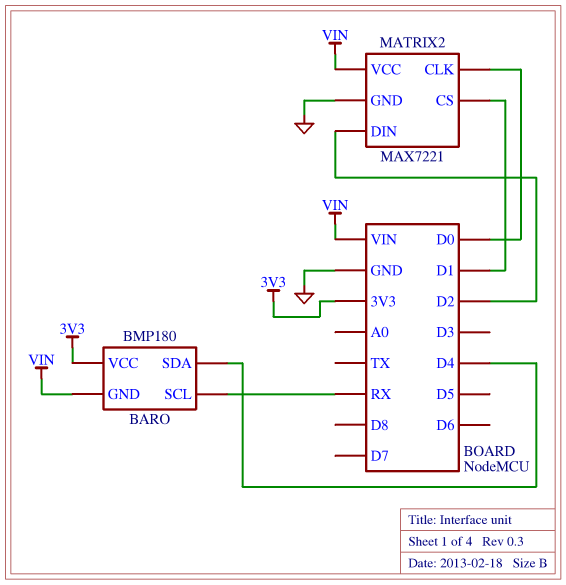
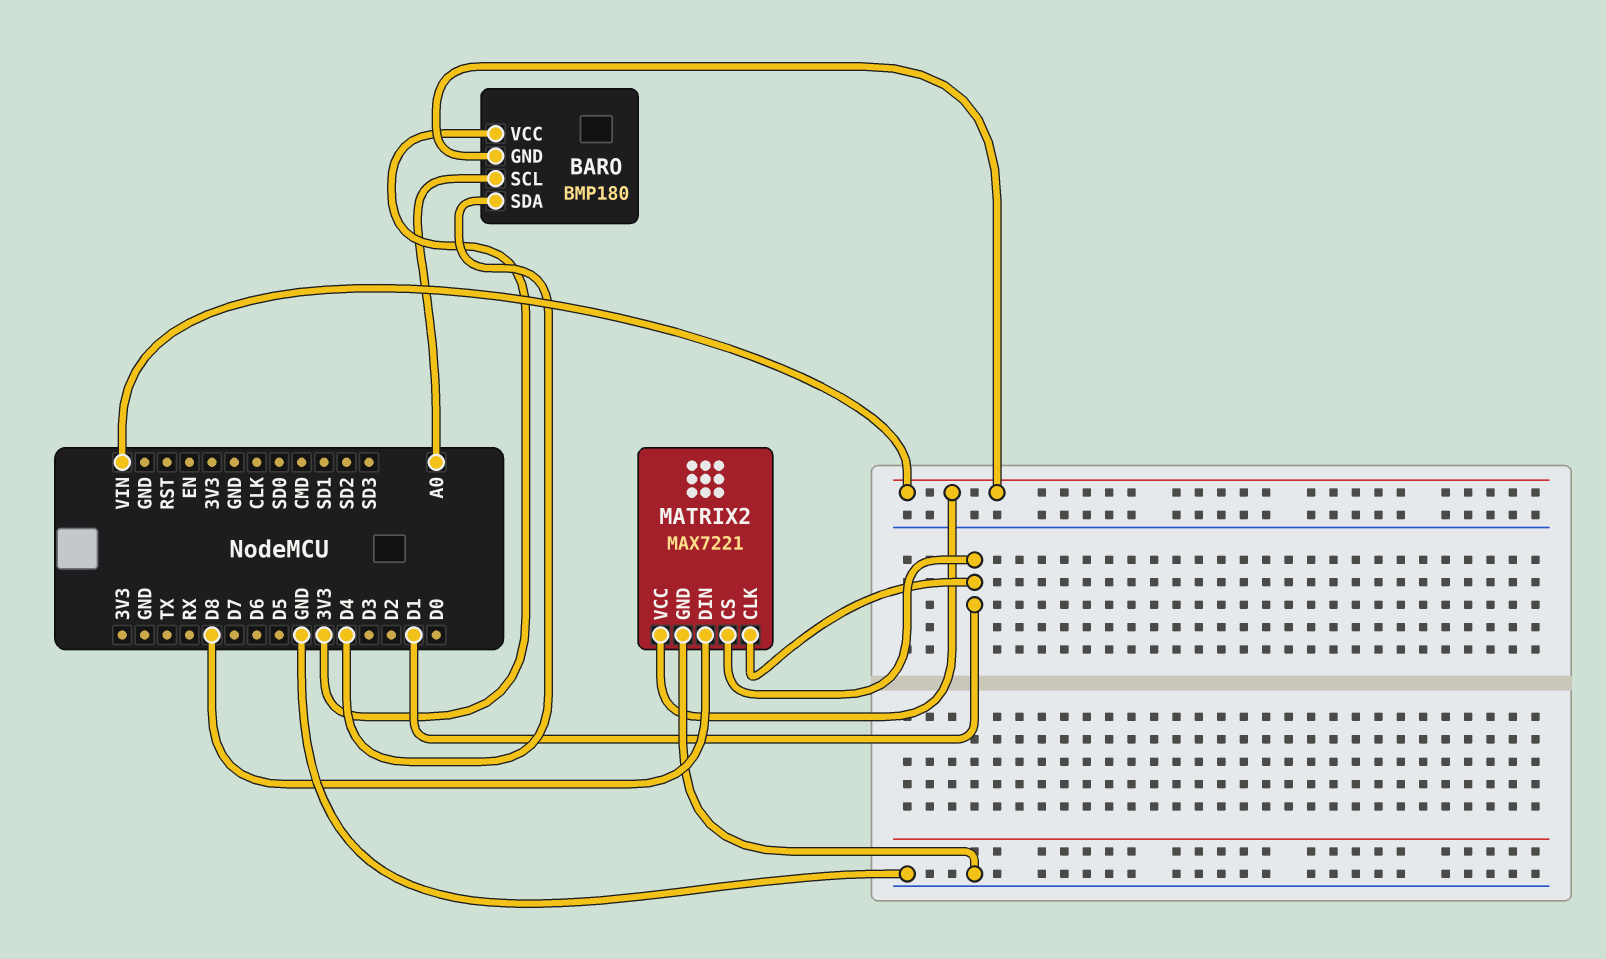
BARO pin SCL: RX -> A0
MATRIX2 pin CLK: D0 -> D1
MATRIX2 pin DIN: D2 -> D8

